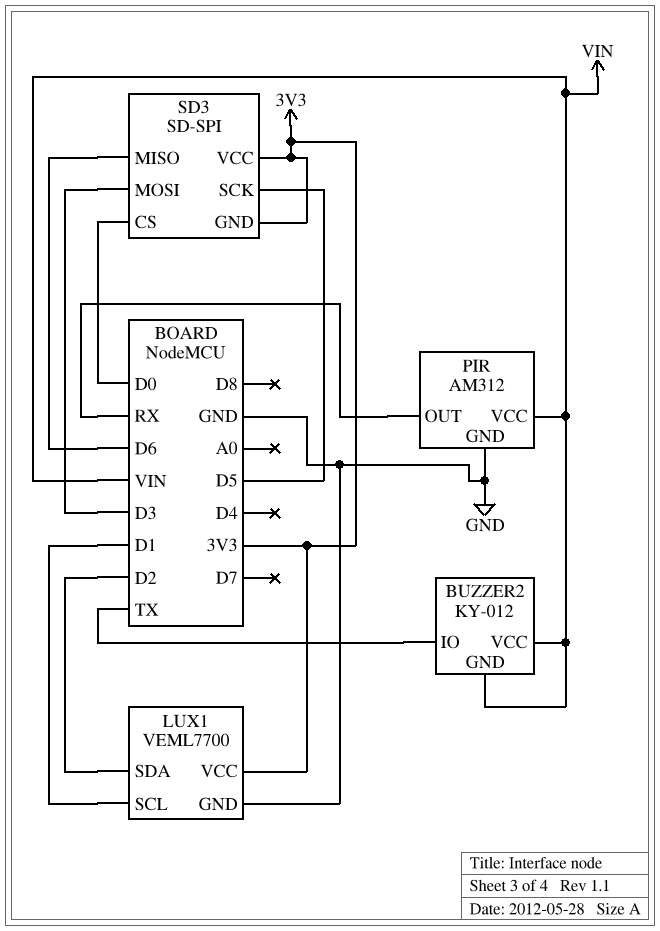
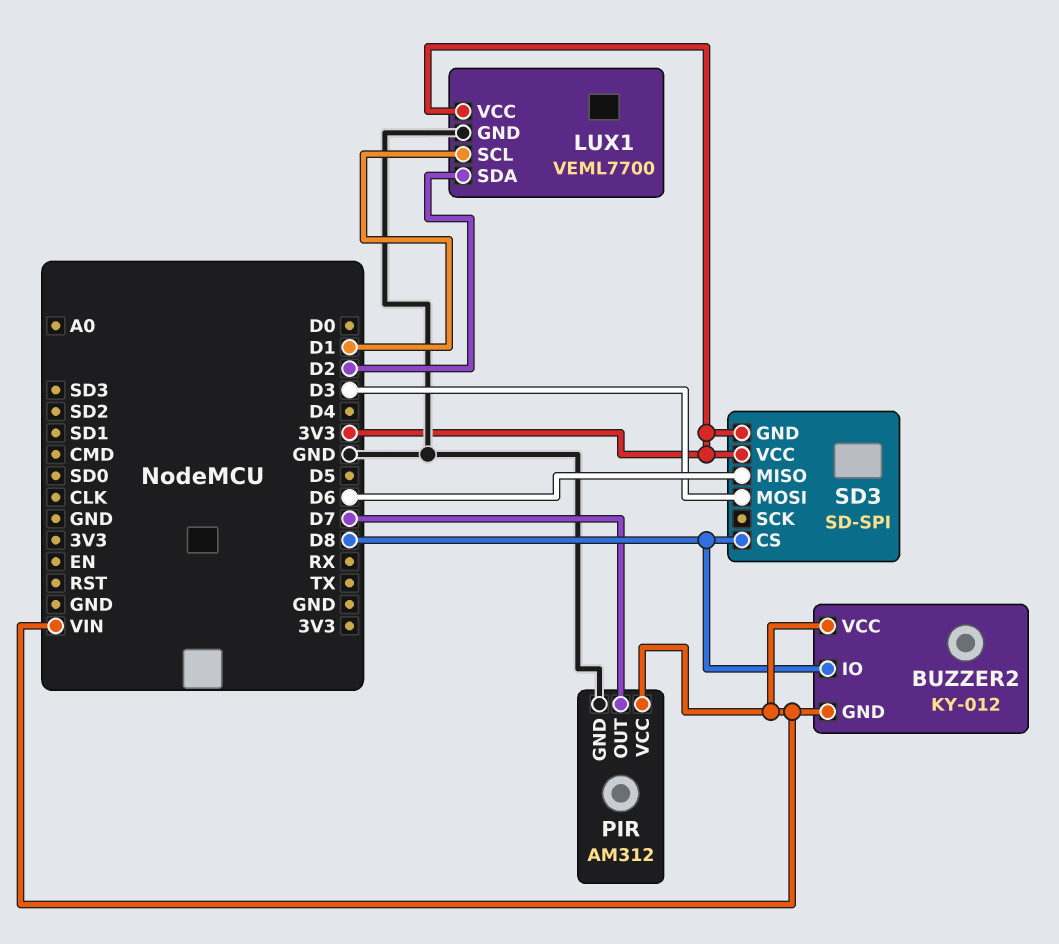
BUZZER2 pin IO: TX -> D8
PIR pin OUT: RX -> D7
SD3 pin CS: D0 -> D8
SD3 pin SCK: D5 -> none

